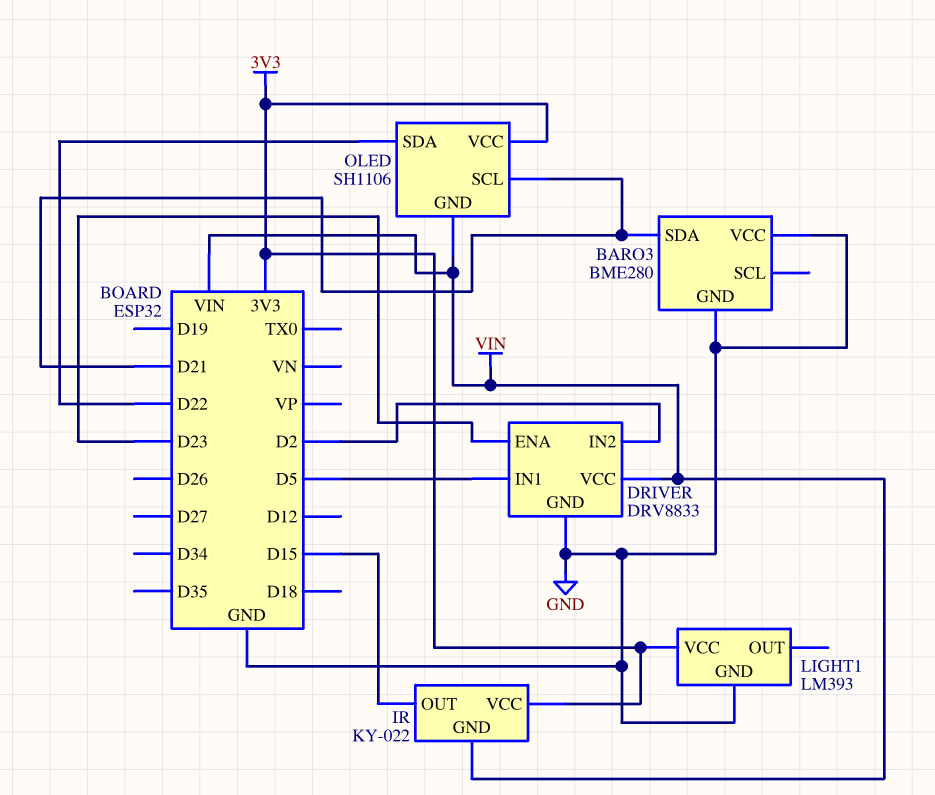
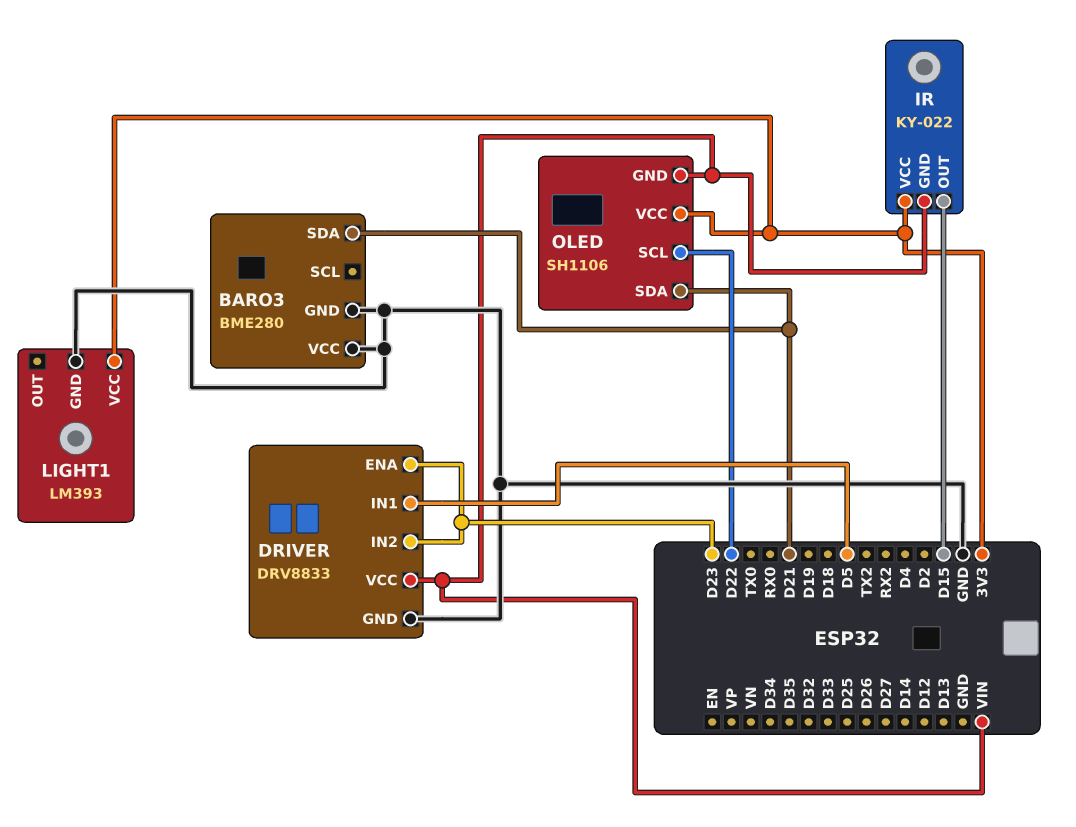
DRIVER pin IN2: D2 -> D23
OLED pin SCL: D21 -> D22
OLED pin SDA: D22 -> D21

